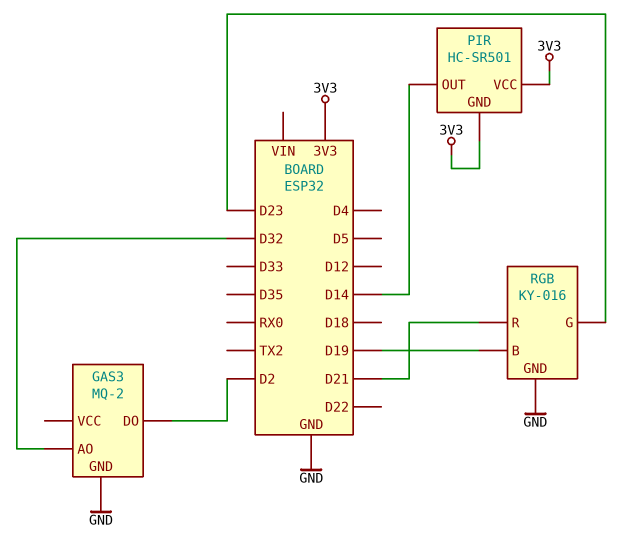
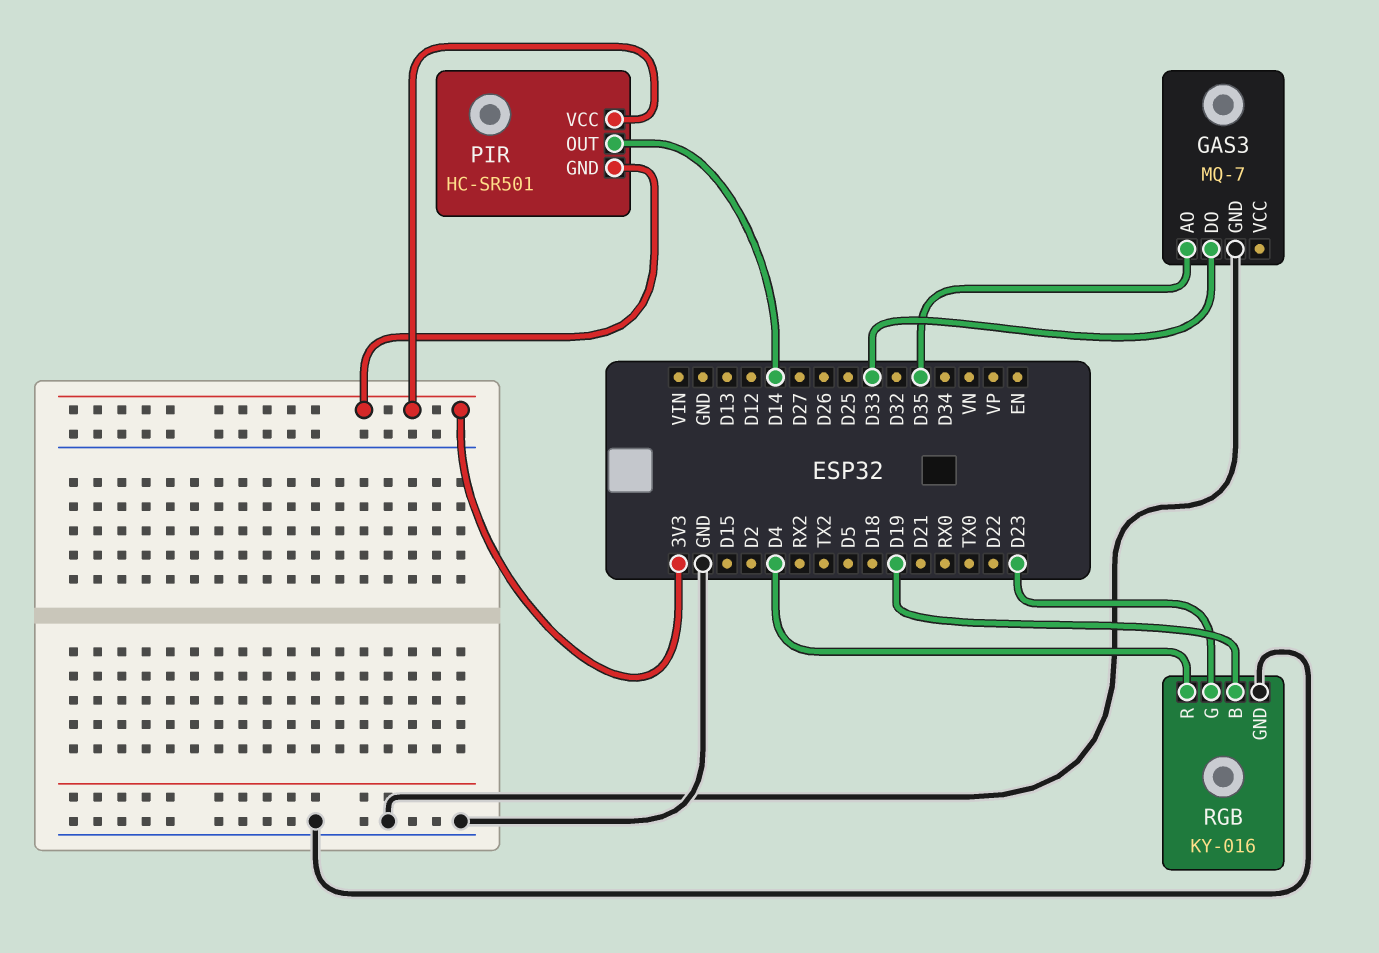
GAS3: MQ-2 -> MQ-7
GAS3 pin AO: D32 -> D35
GAS3 pin DO: D2 -> D33
RGB pin R: D21 -> D4

